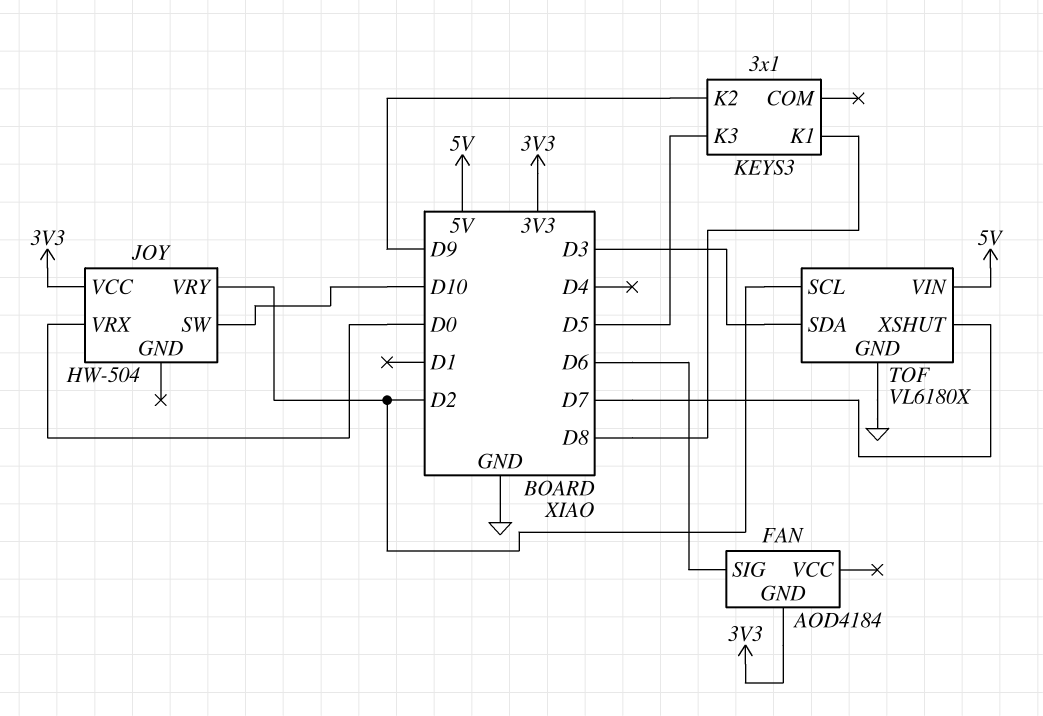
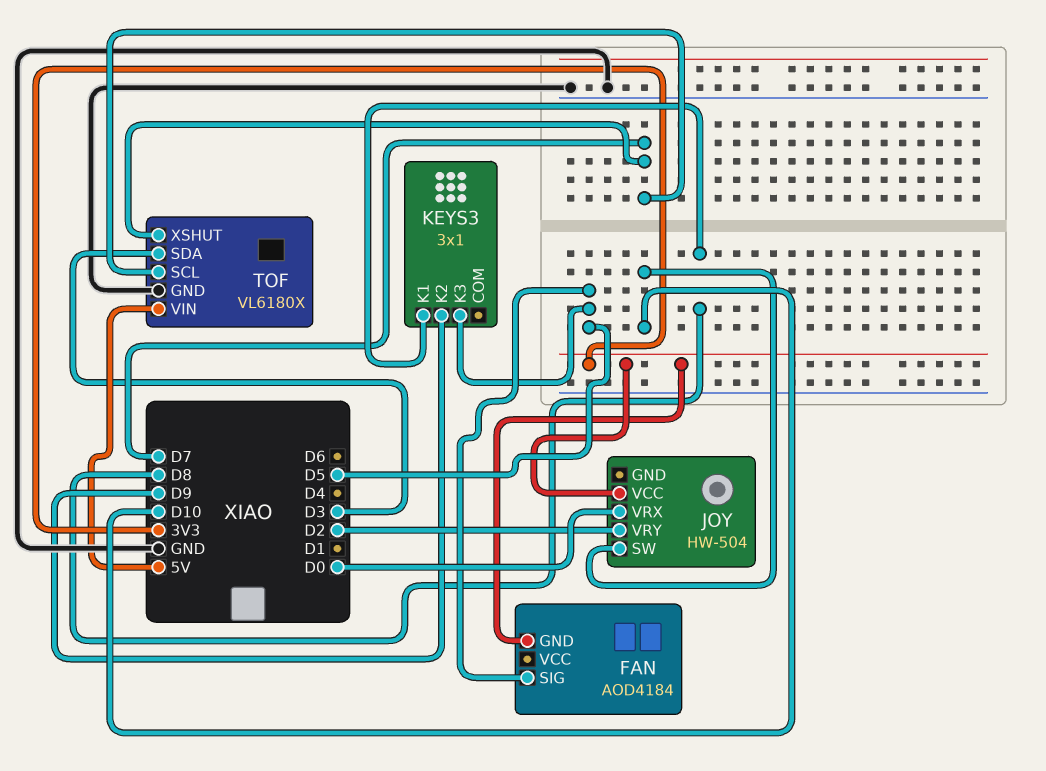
FAN pin SIG: D6 -> D5
TOF pin SCL: D2 -> D7

